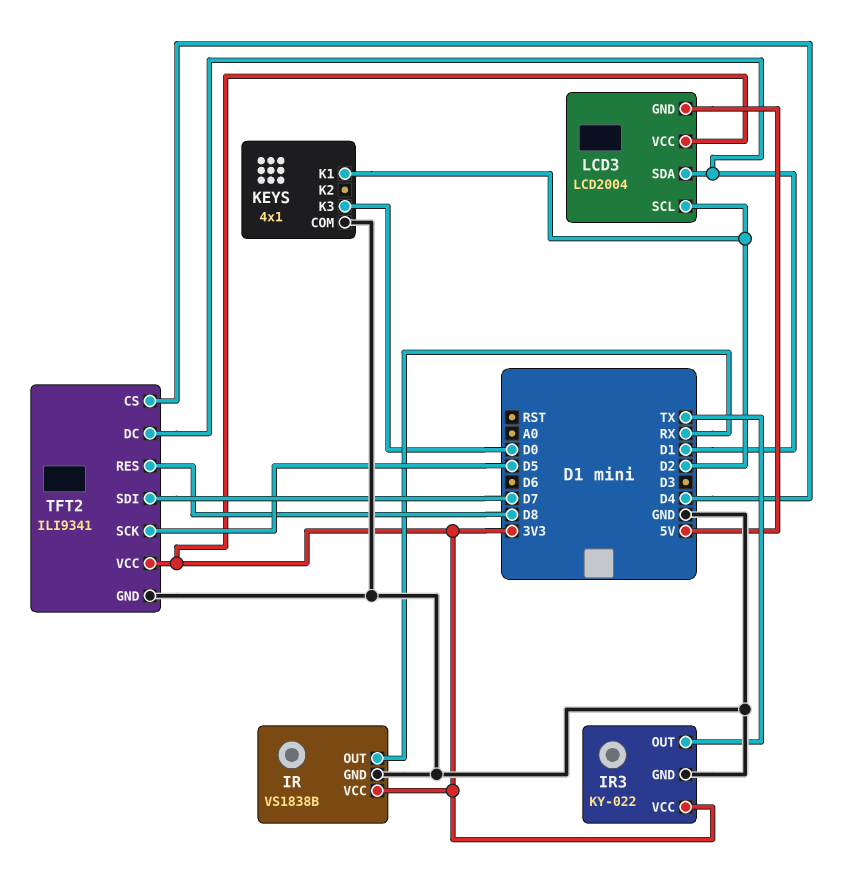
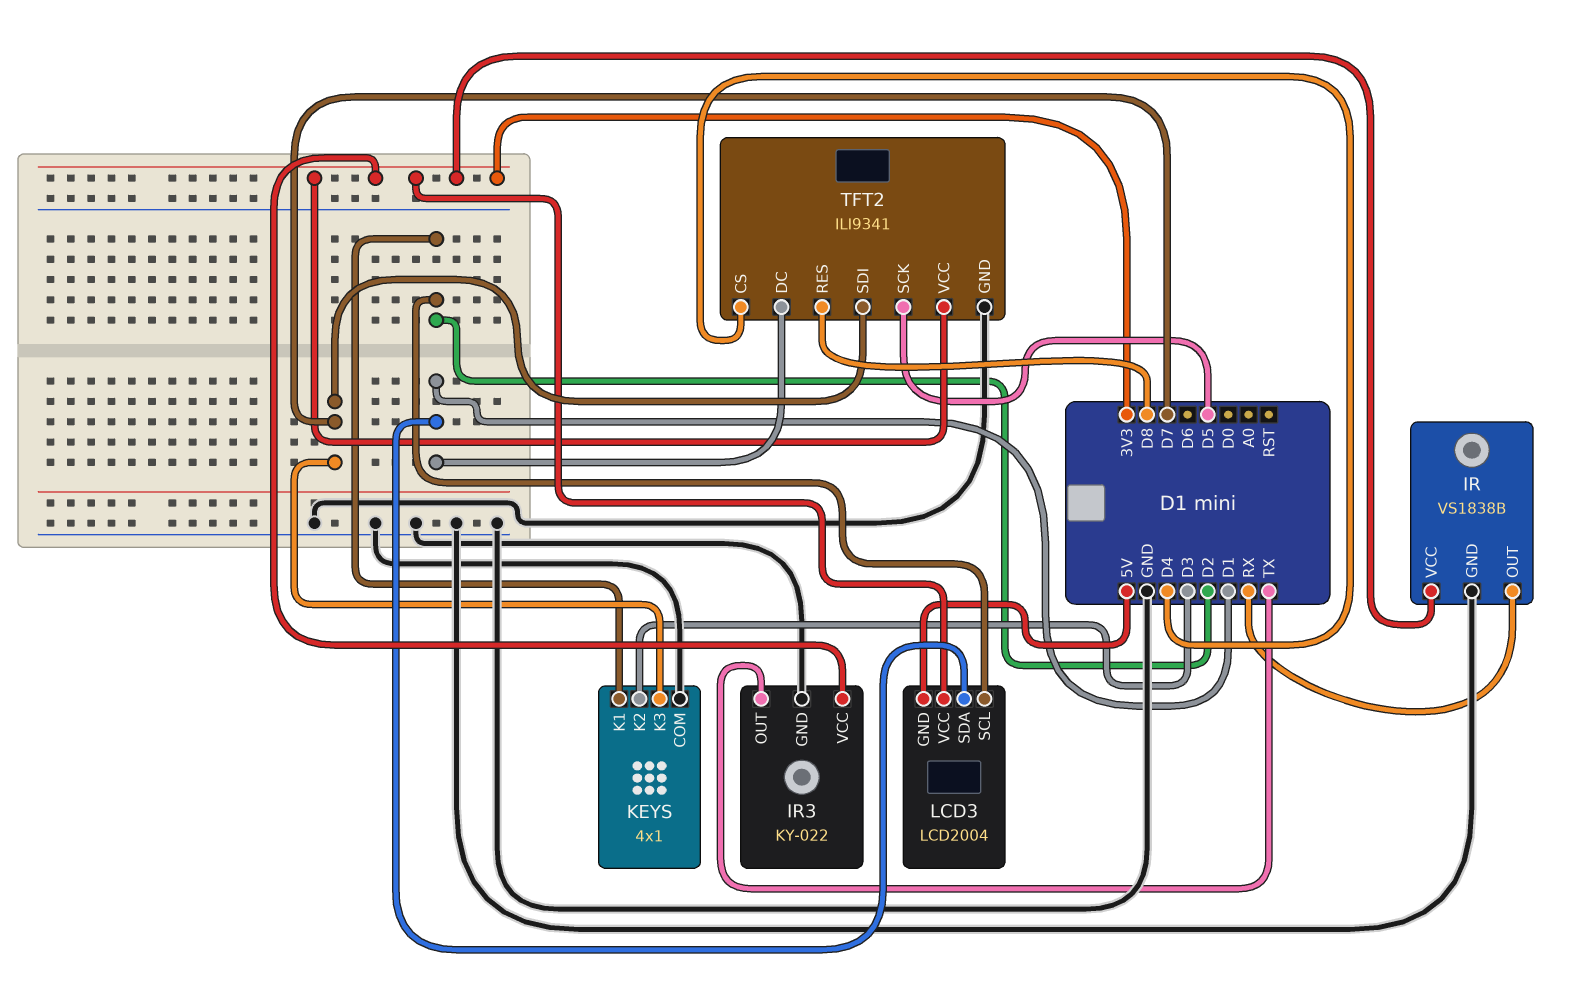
KEYS pin K2: none -> D3
KEYS pin K3: D0 -> D7

